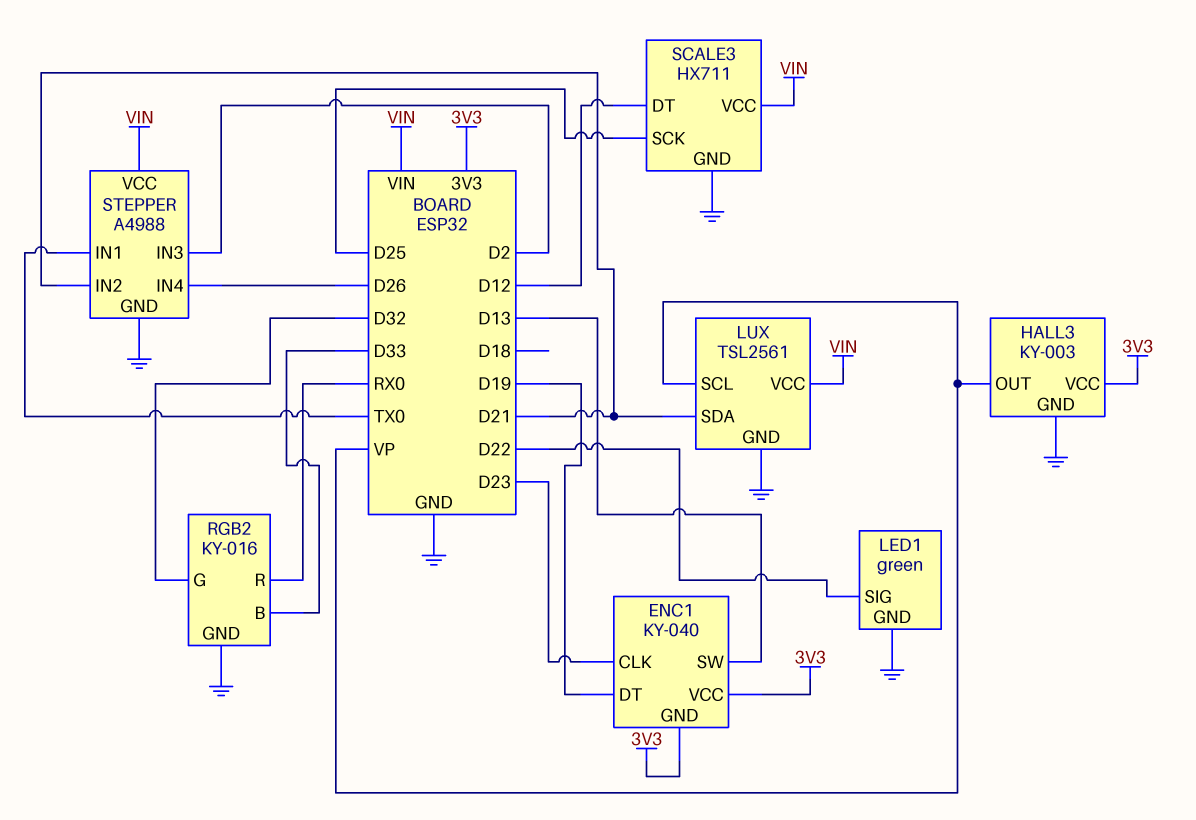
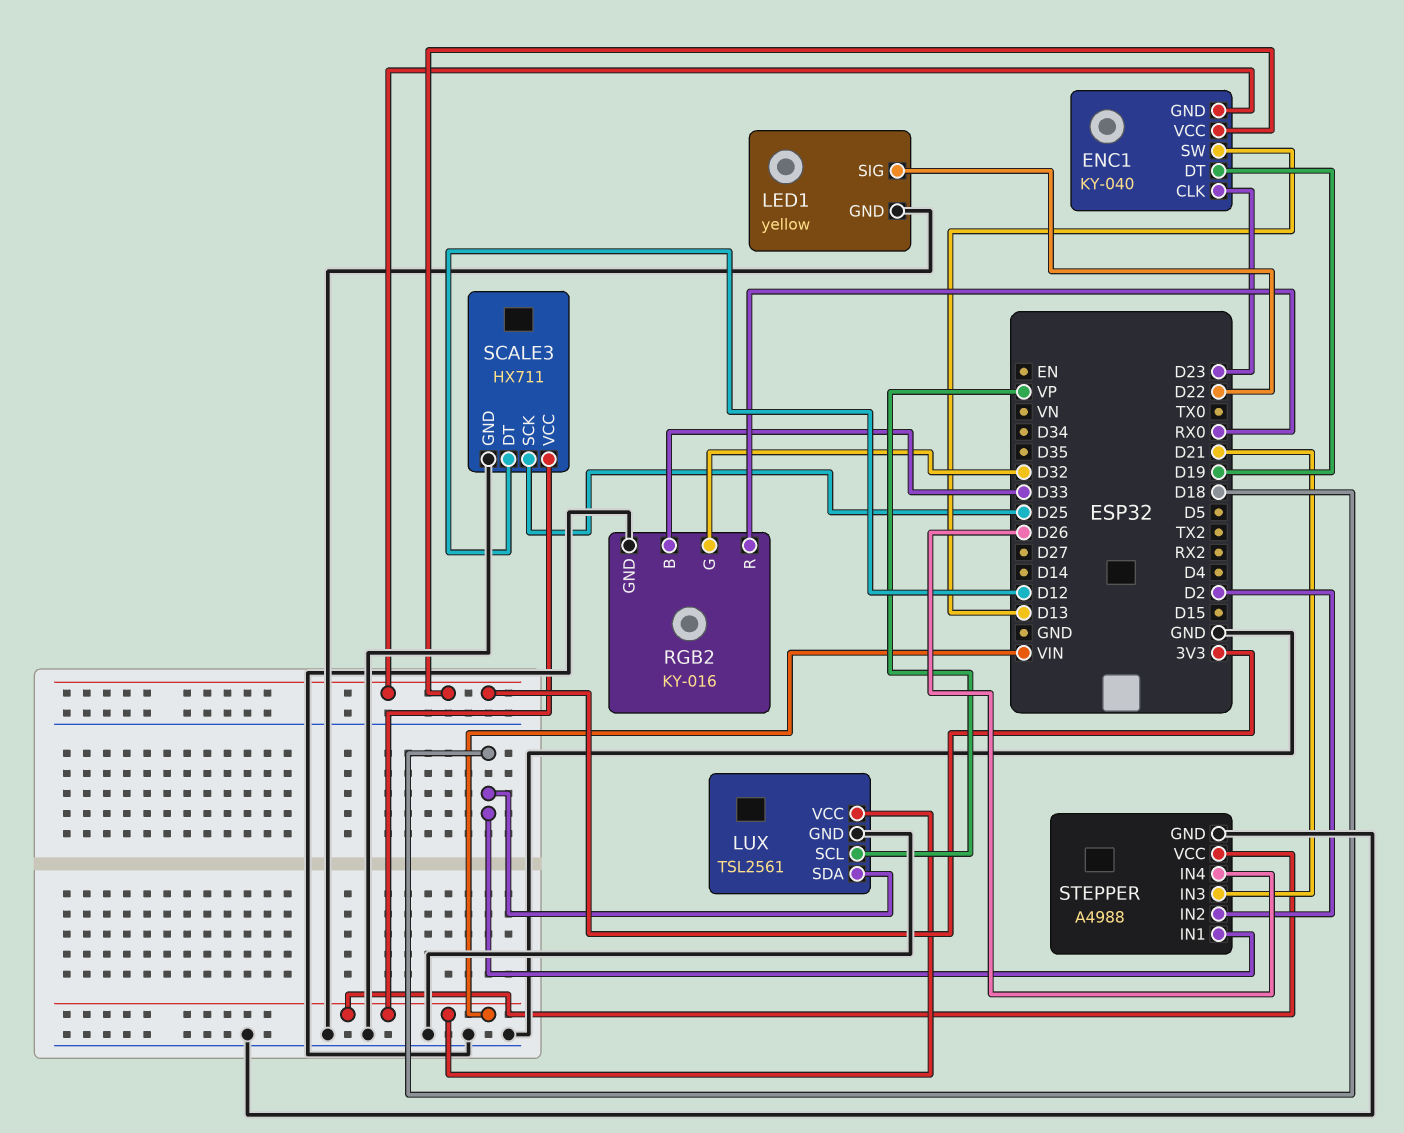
HALL3: KY-003 -> none
HALL3 pin GND: GND -> none
HALL3 pin OUT: VP -> none
HALL3 pin VCC: 3V3 -> none
LED1: green -> yellow
LUX pin SDA: D21 -> D18
STEPPER pin IN1: TX0 -> D18
STEPPER pin IN2: D21 -> D2
STEPPER pin IN3: D2 -> D21

